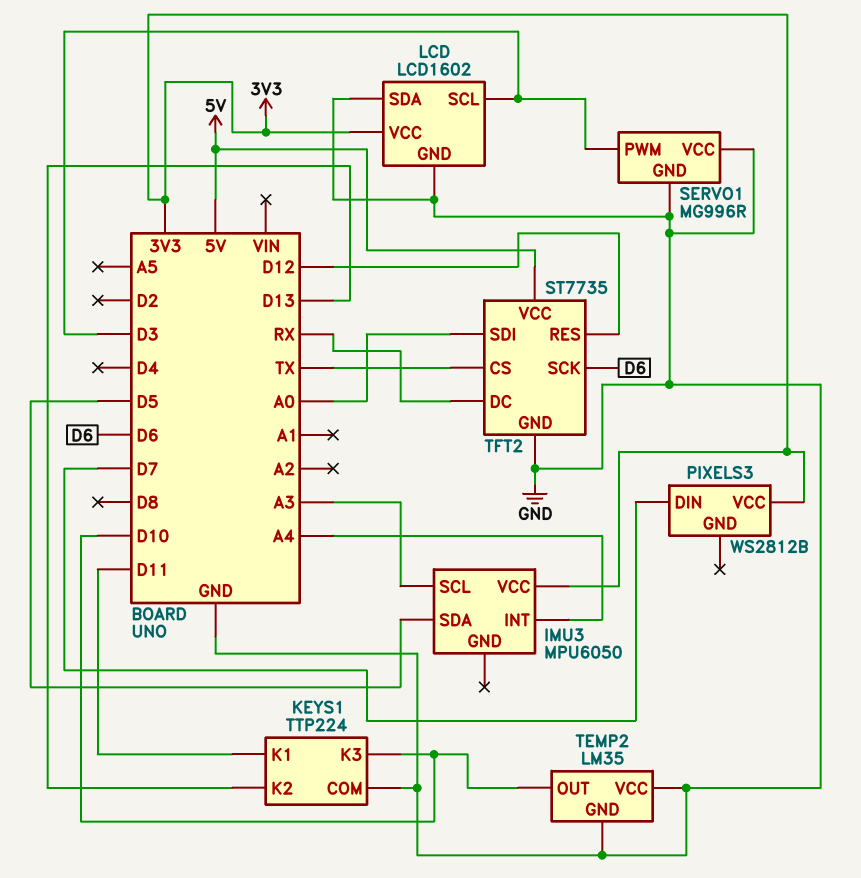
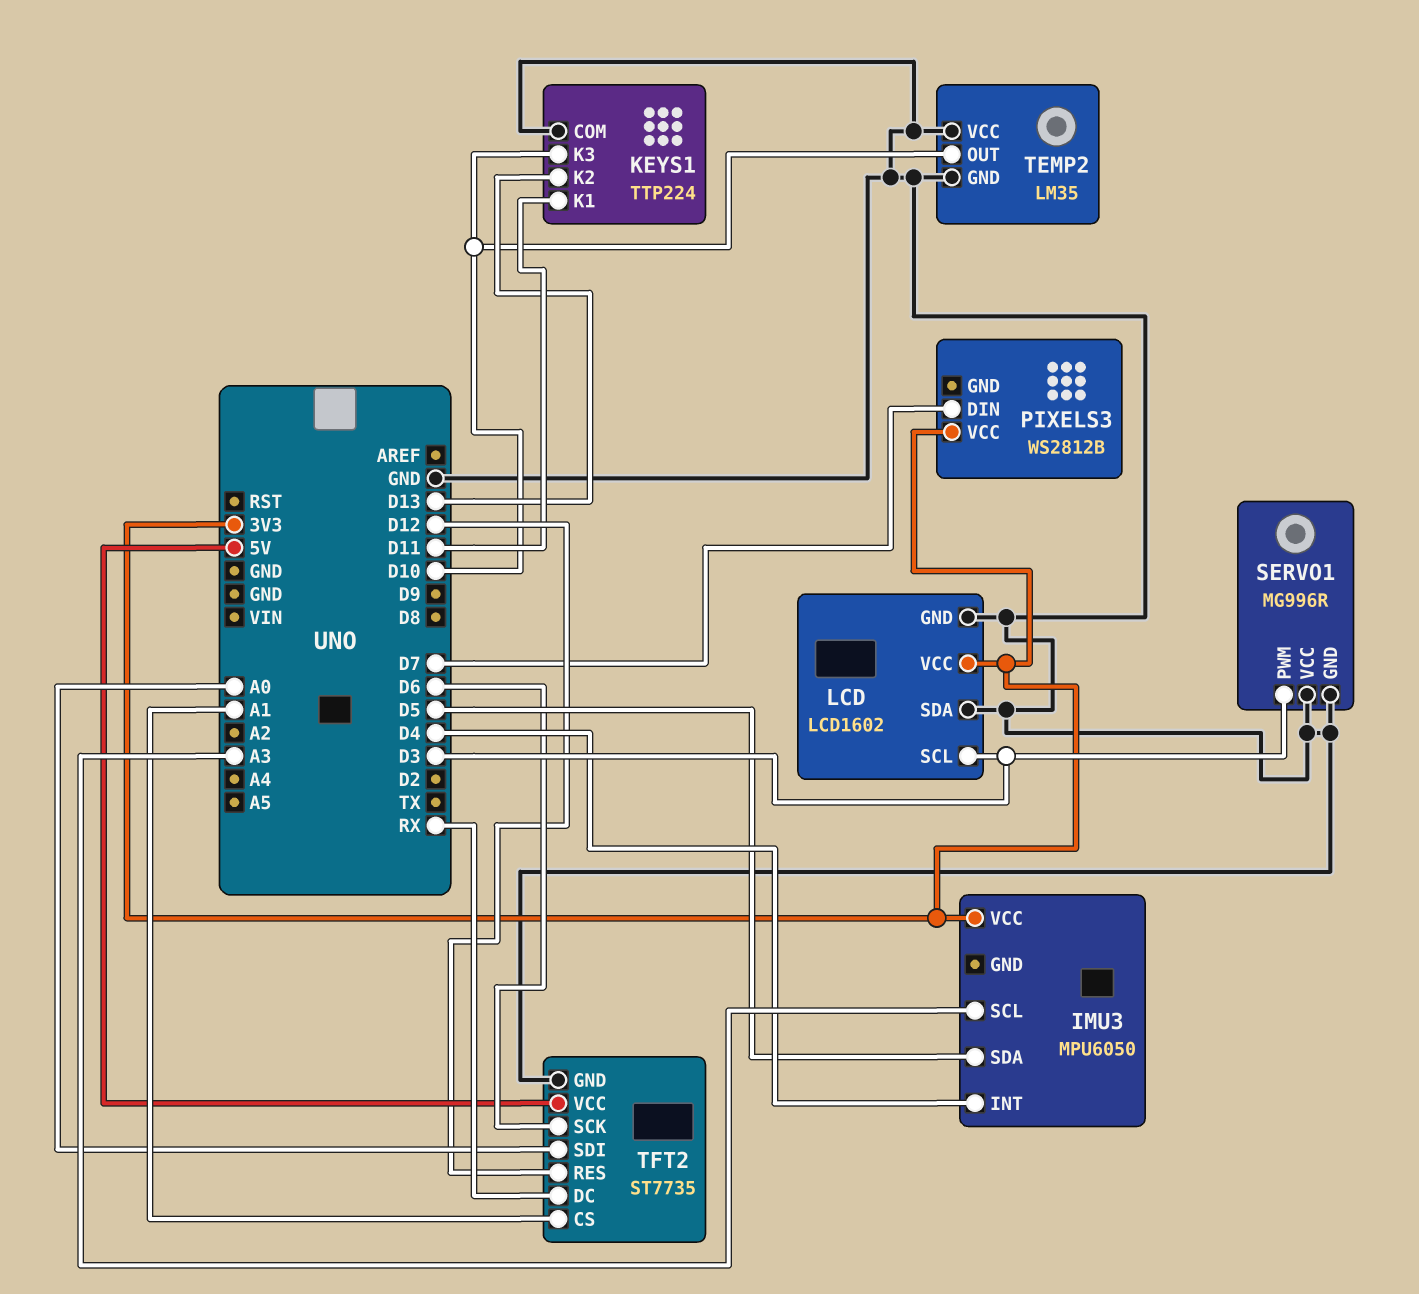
IMU3 pin INT: A4 -> D4
TFT2 pin CS: TX -> A1

